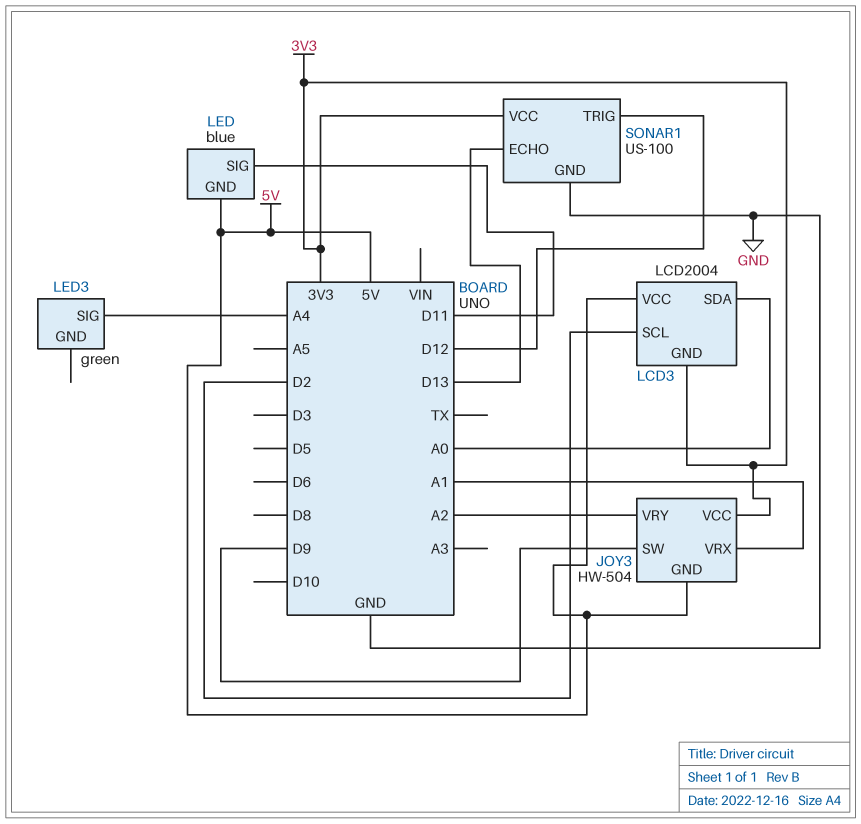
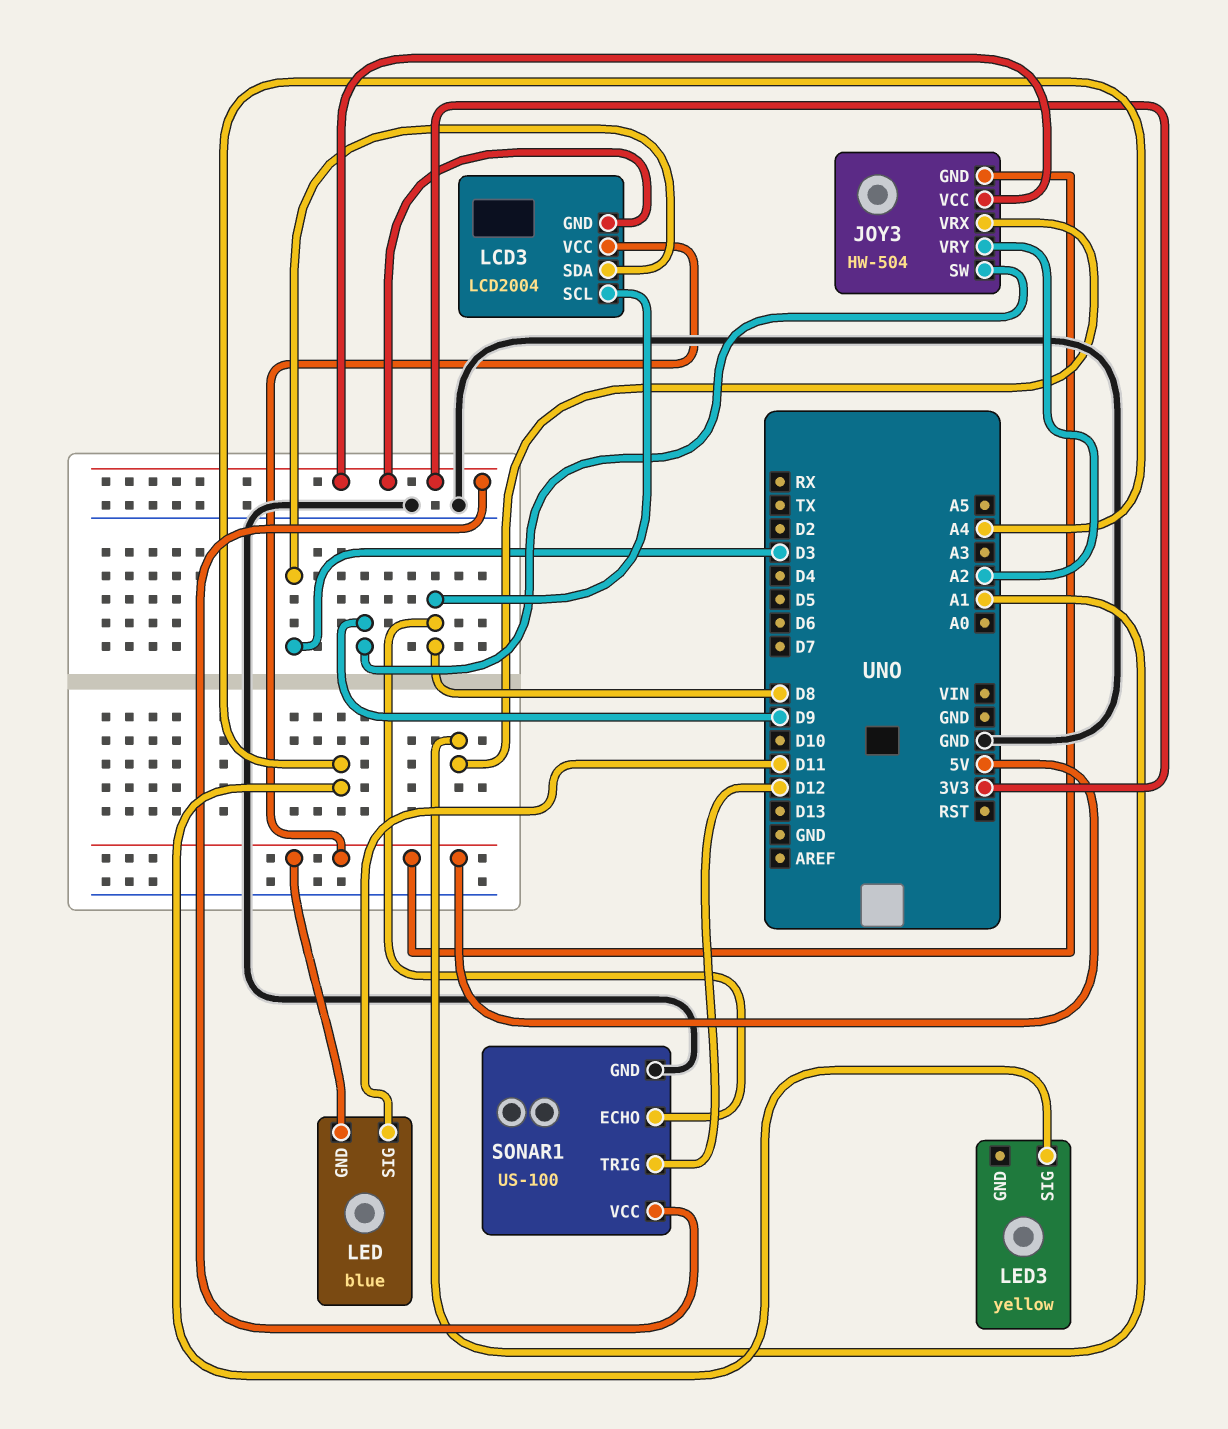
LCD3 pin SCL: D2 -> D8
LCD3 pin SDA: A0 -> D3
LED3: green -> yellow
SONAR1 pin ECHO: D13 -> D8

